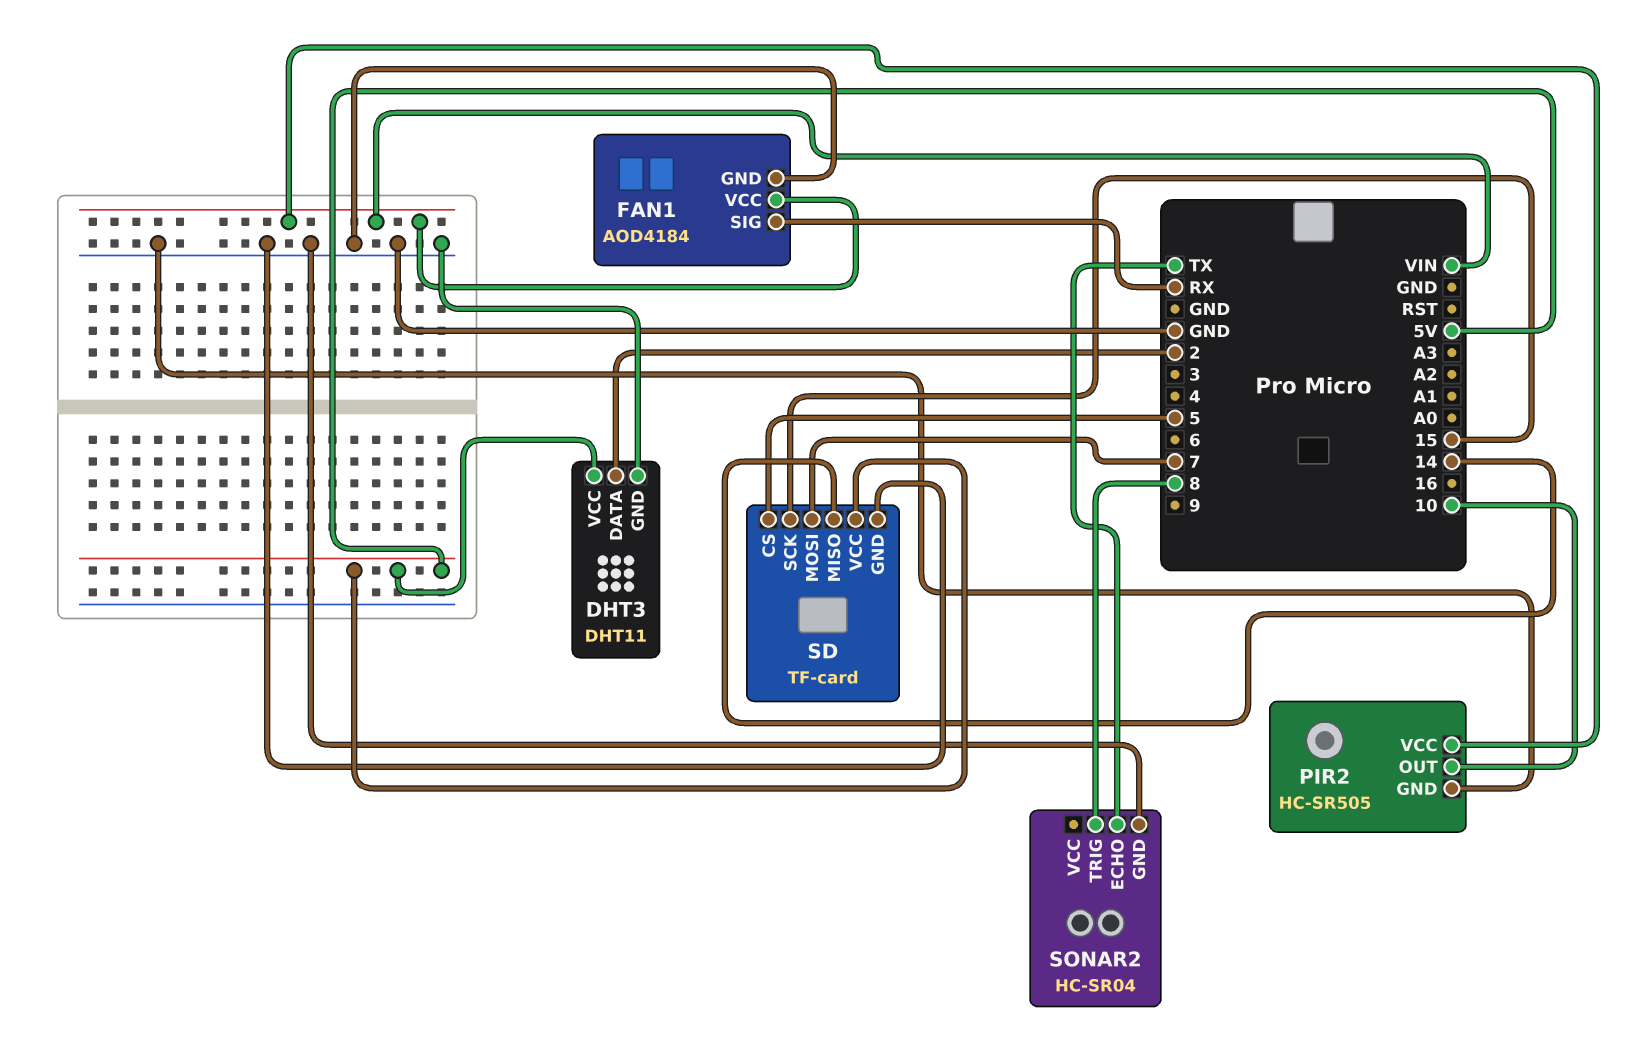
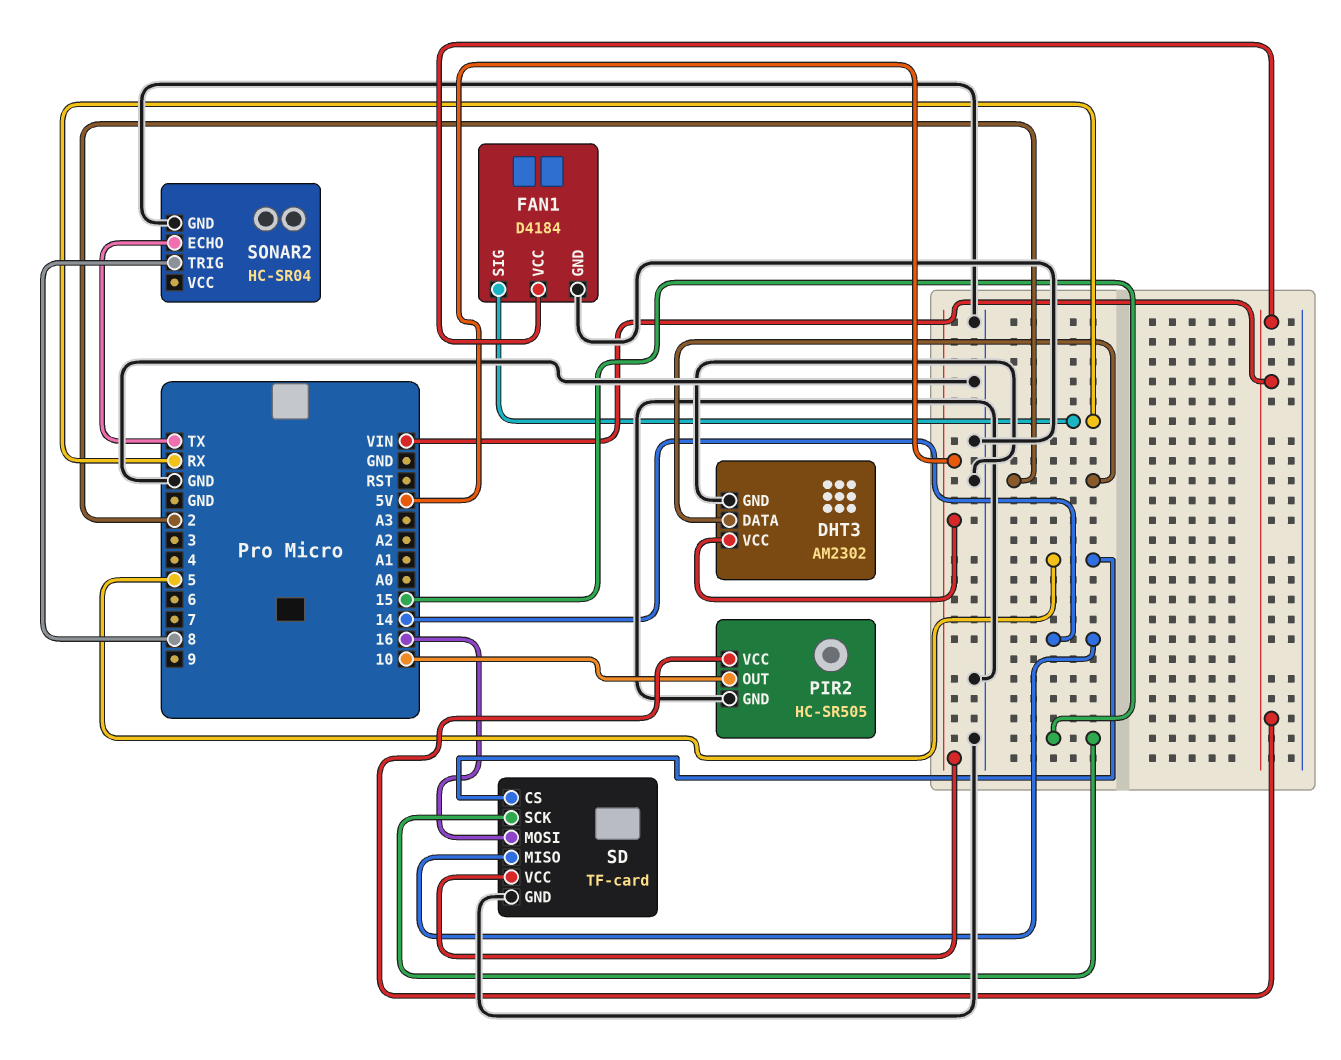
DHT3: DHT11 -> AM2302
FAN1: AOD4184 -> D4184
SD pin MOSI: 7 -> 16

